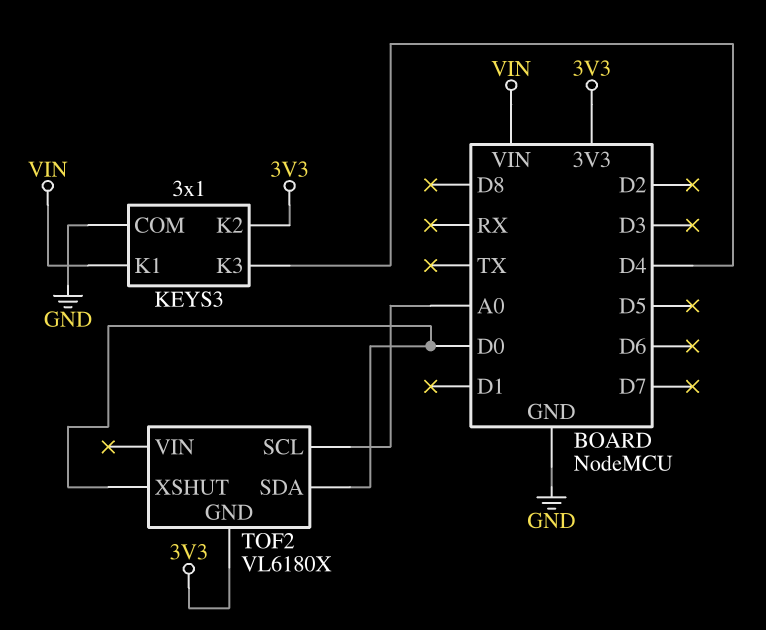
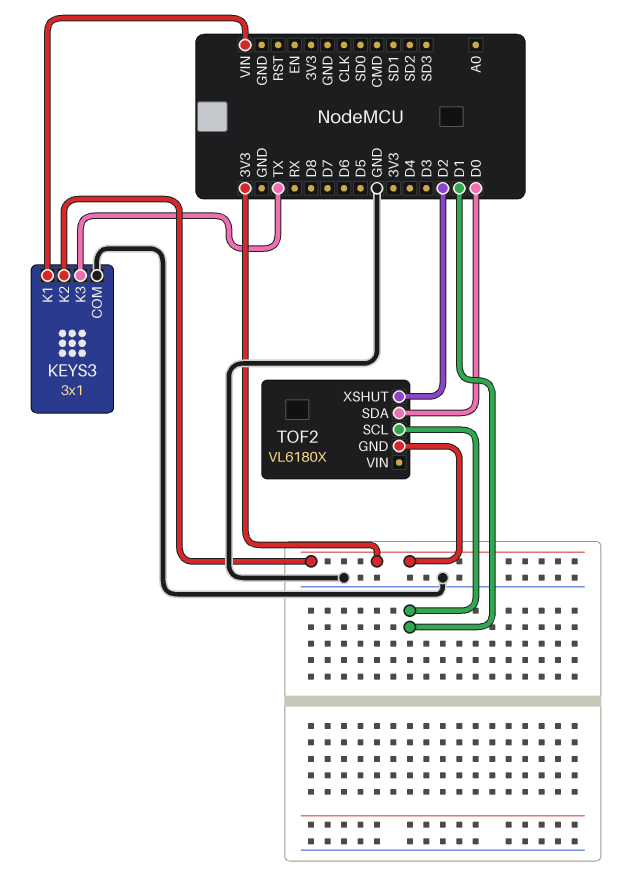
KEYS3 pin K3: D4 -> TX
TOF2 pin SCL: A0 -> D1
TOF2 pin XSHUT: D0 -> D2

